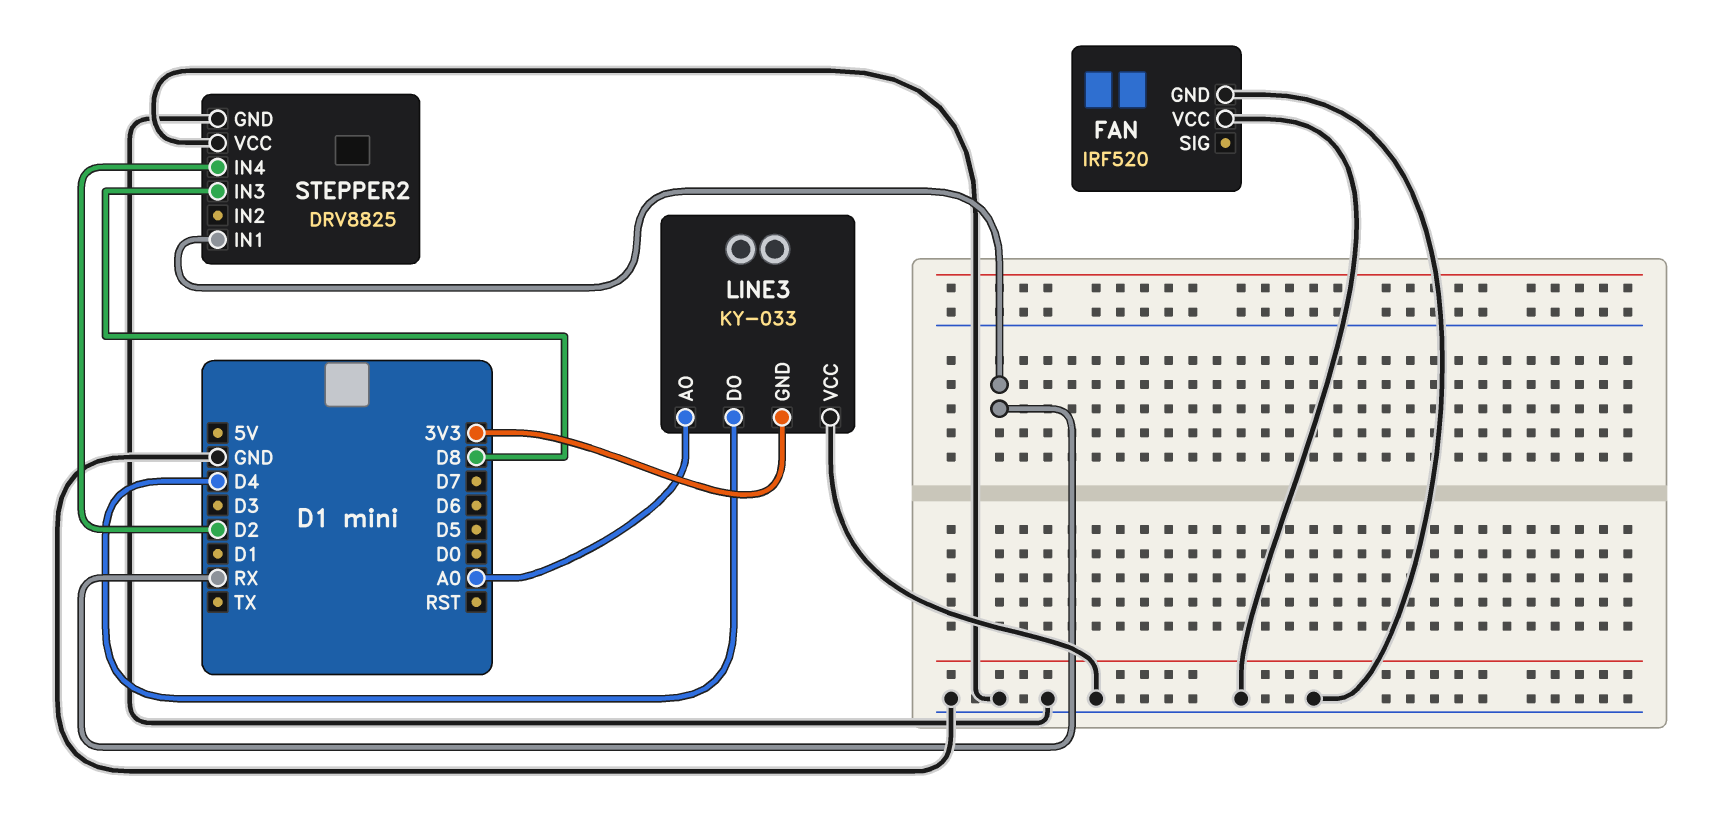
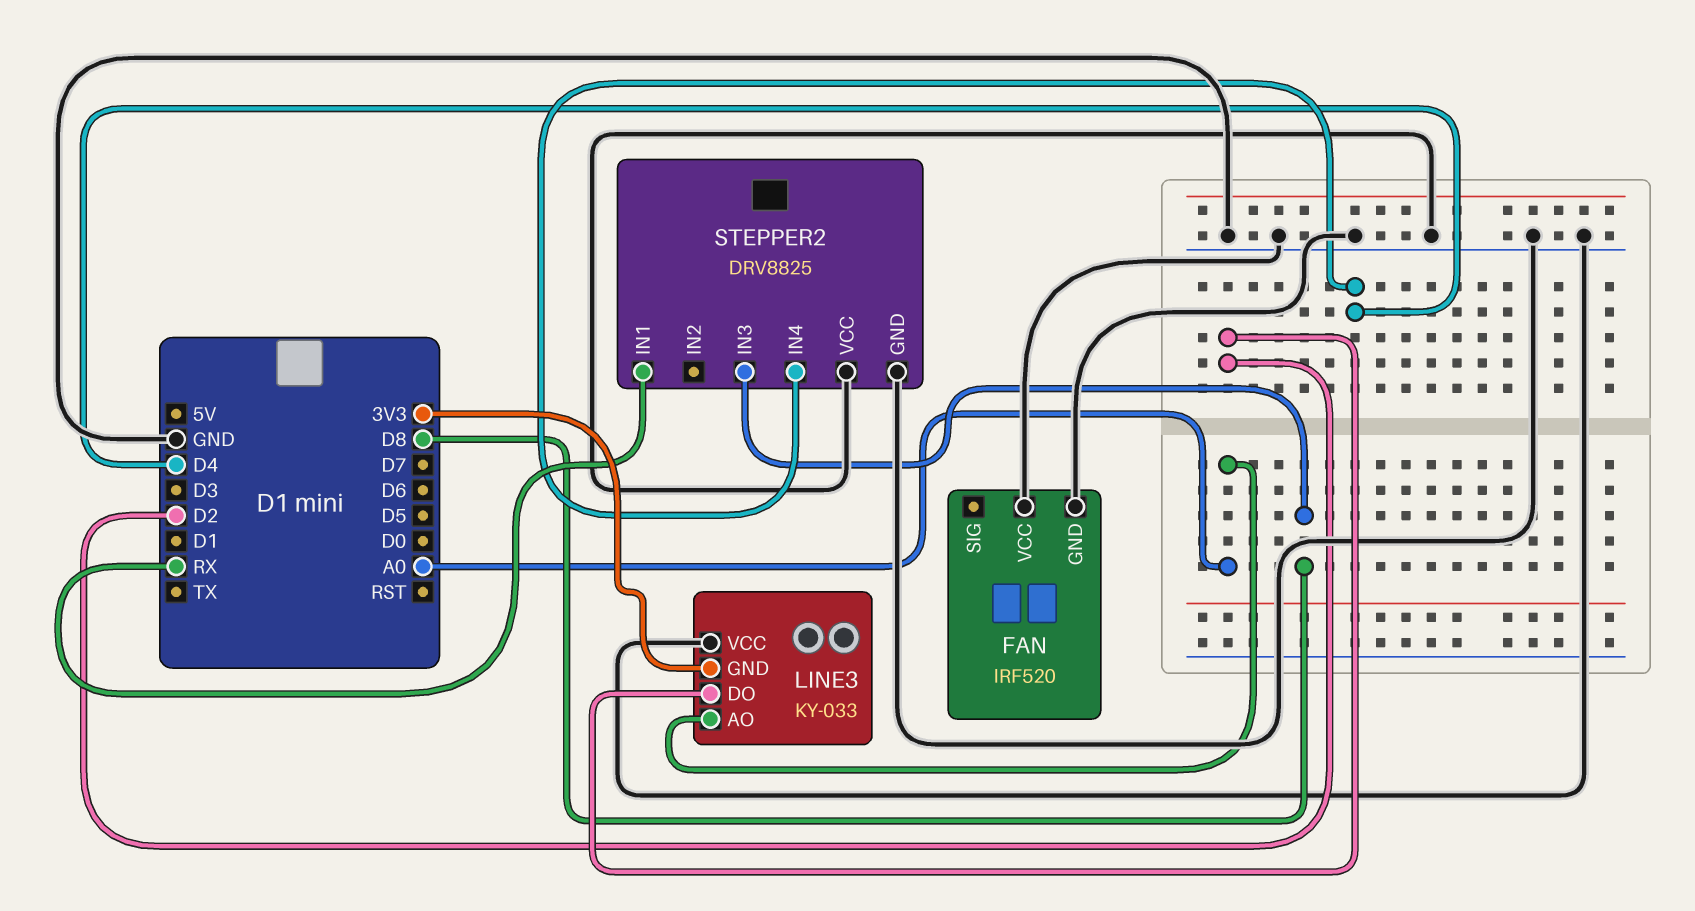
LINE3 pin DO: D4 -> D2
STEPPER2 pin IN4: D2 -> D4

